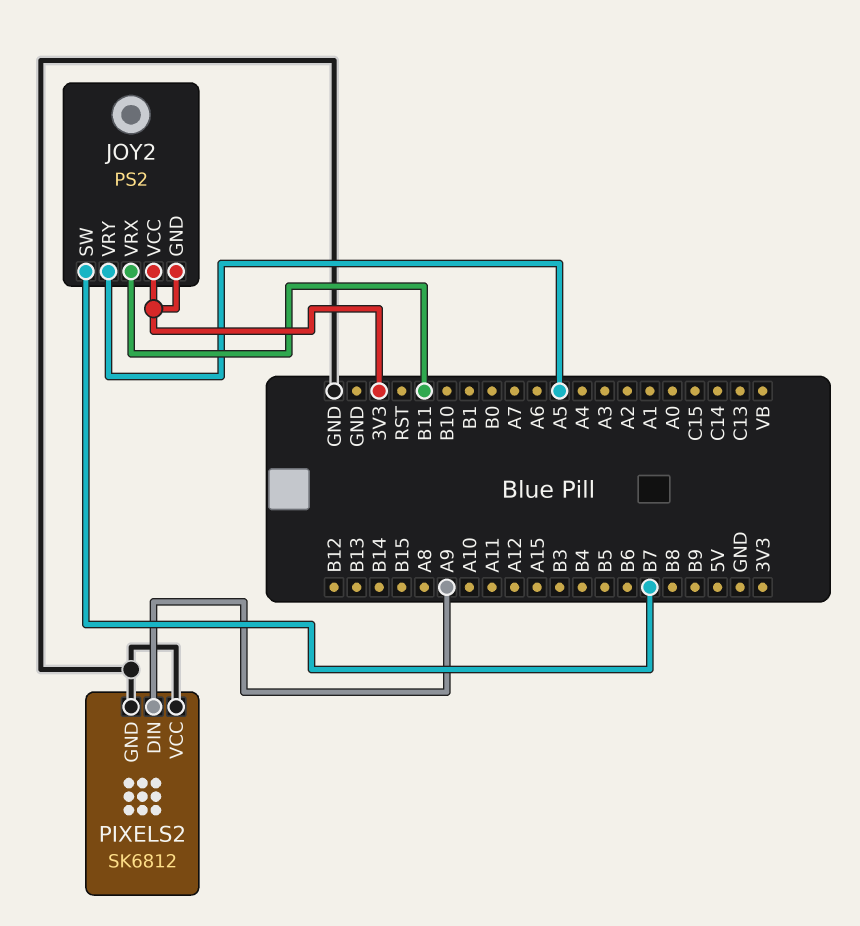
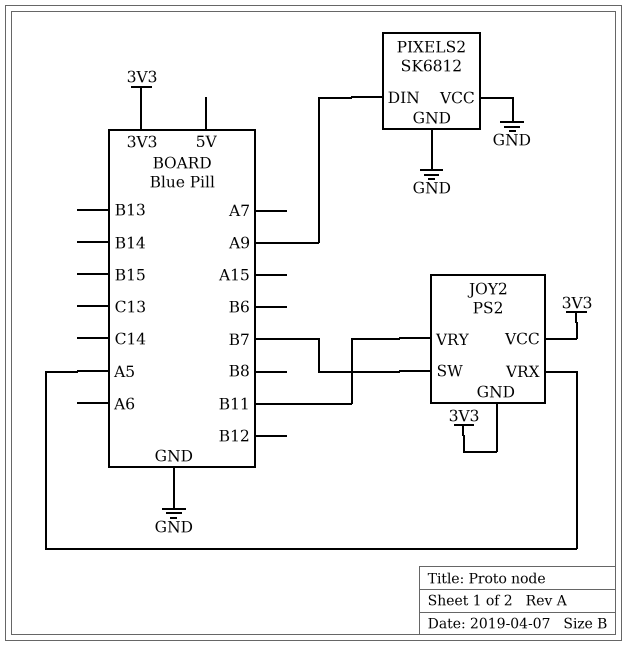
JOY2 pin VRX: B11 -> A5
JOY2 pin VRY: A5 -> B11

